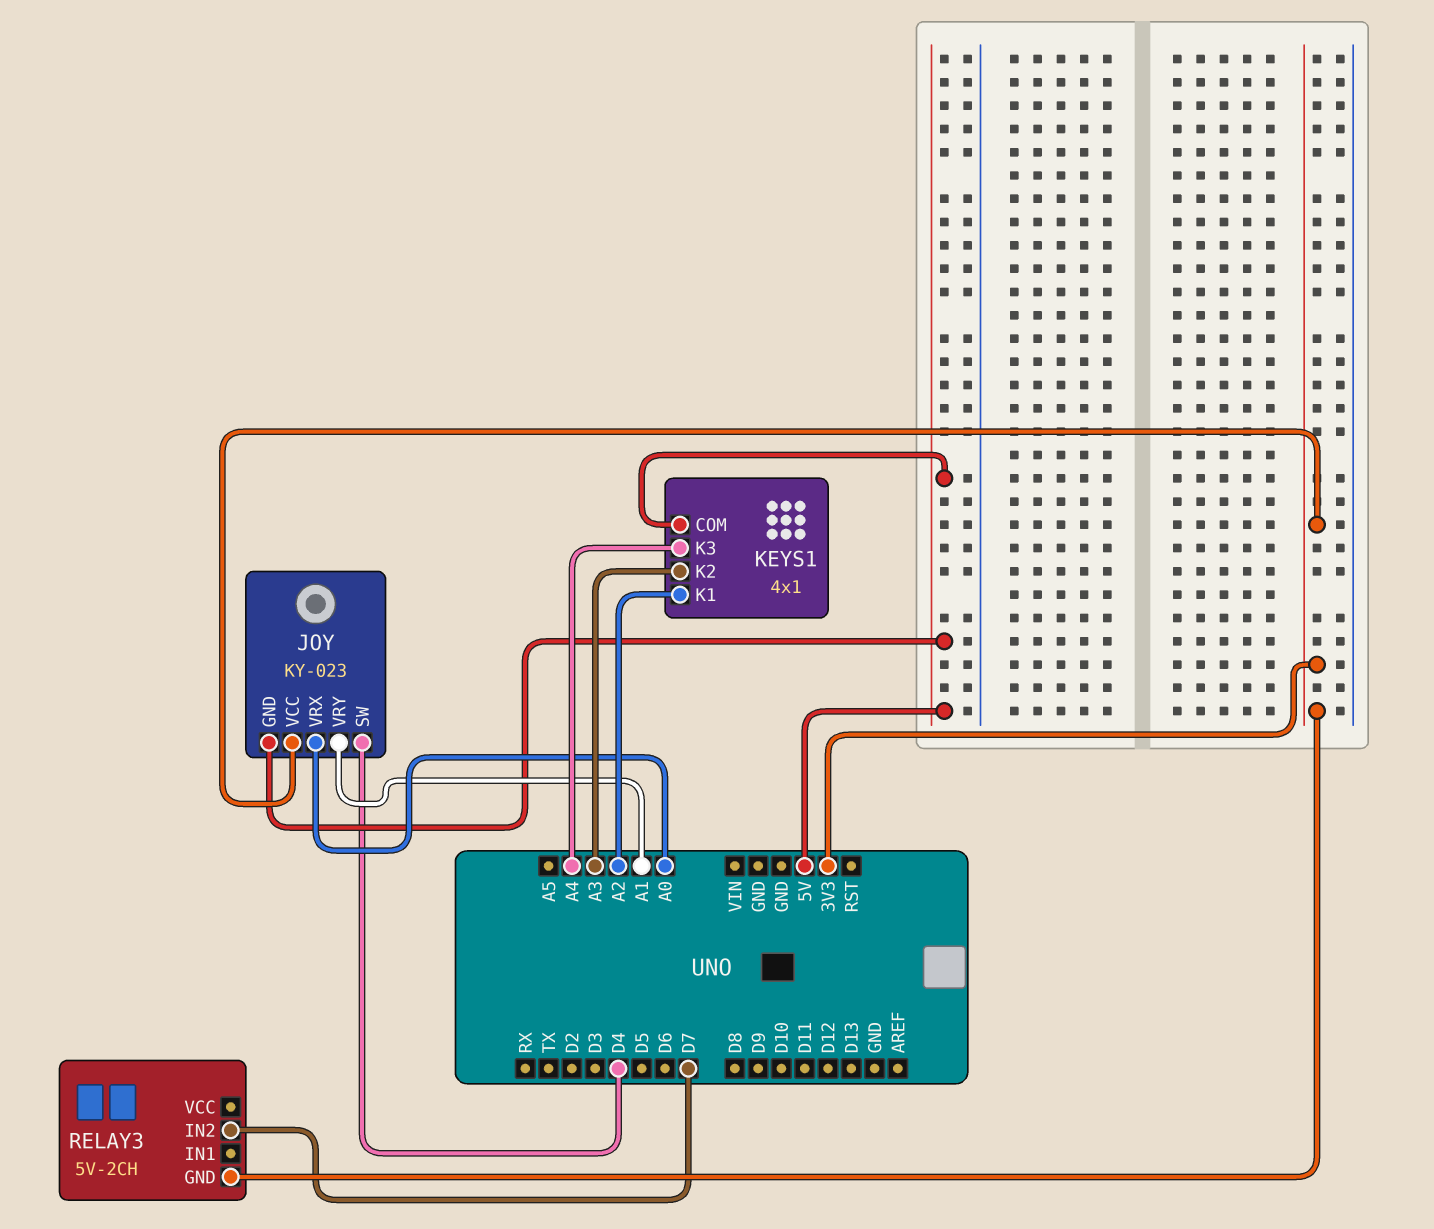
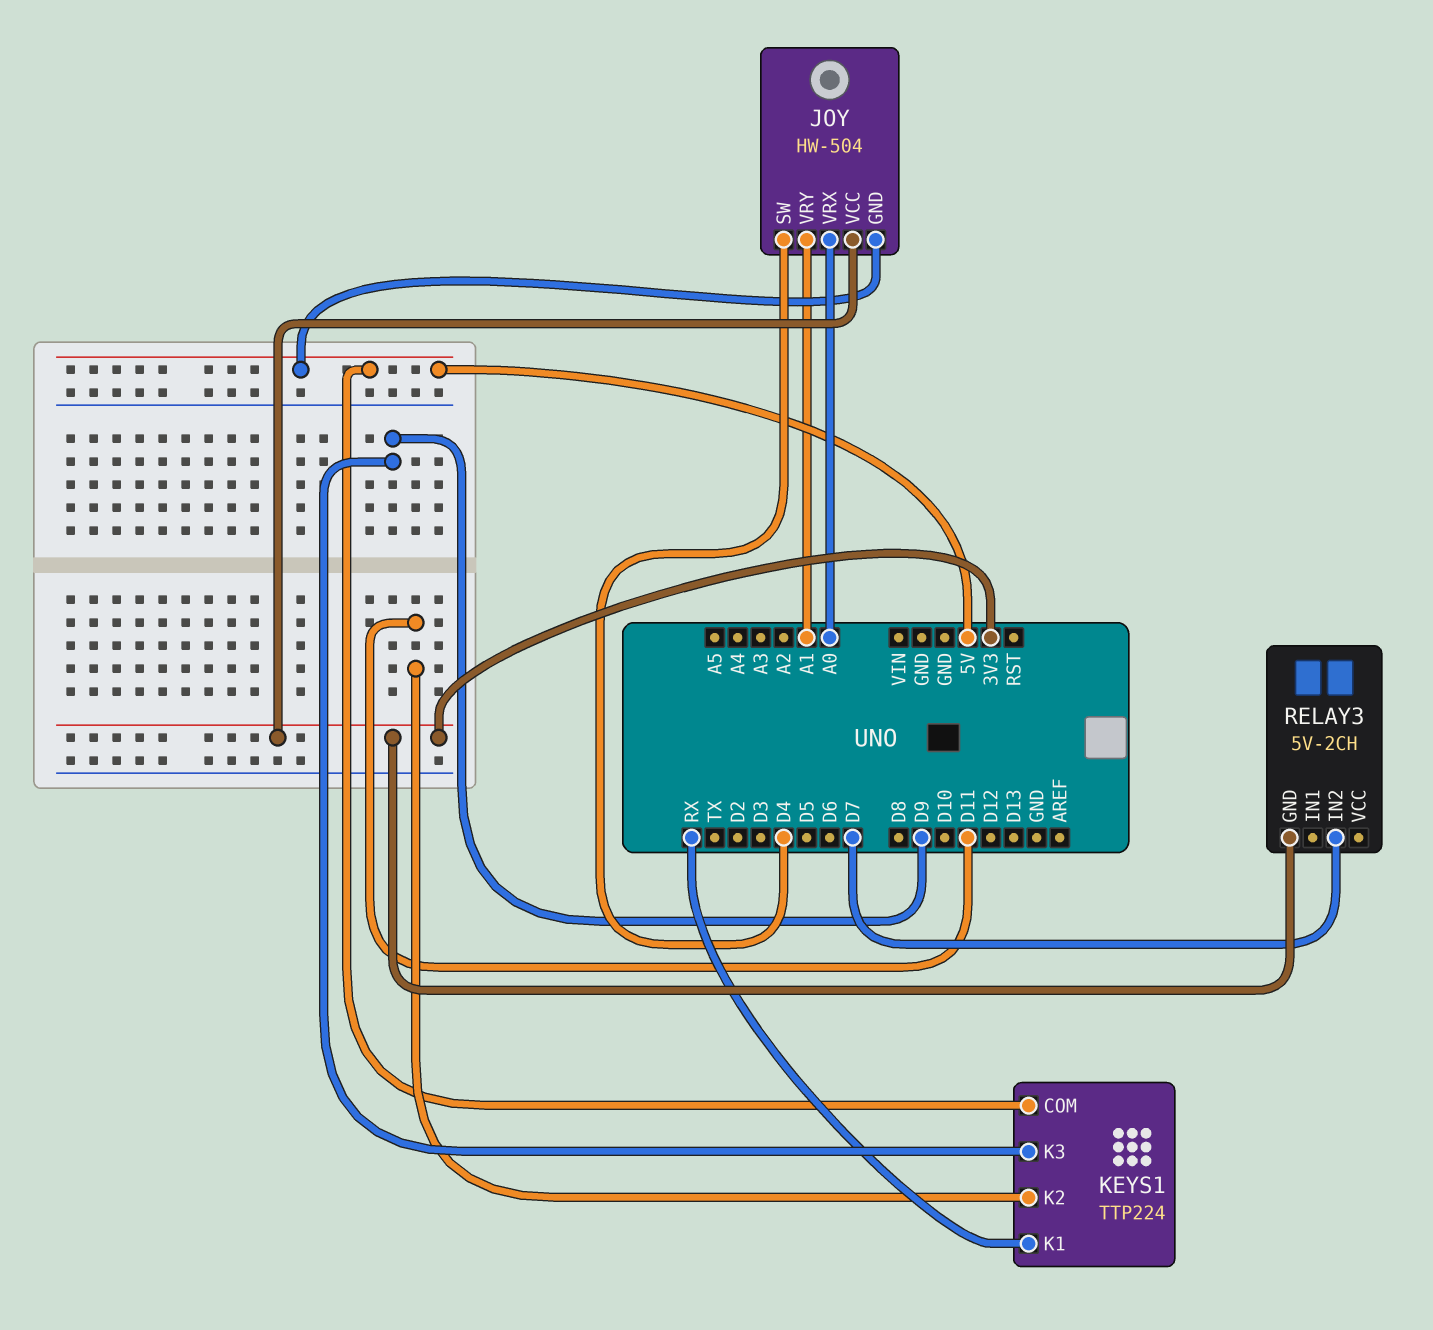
JOY: KY-023 -> HW-504
KEYS1: 4x1 -> TTP224
KEYS1 pin K1: A2 -> RX
KEYS1 pin K2: A3 -> D11
KEYS1 pin K3: A4 -> D9

